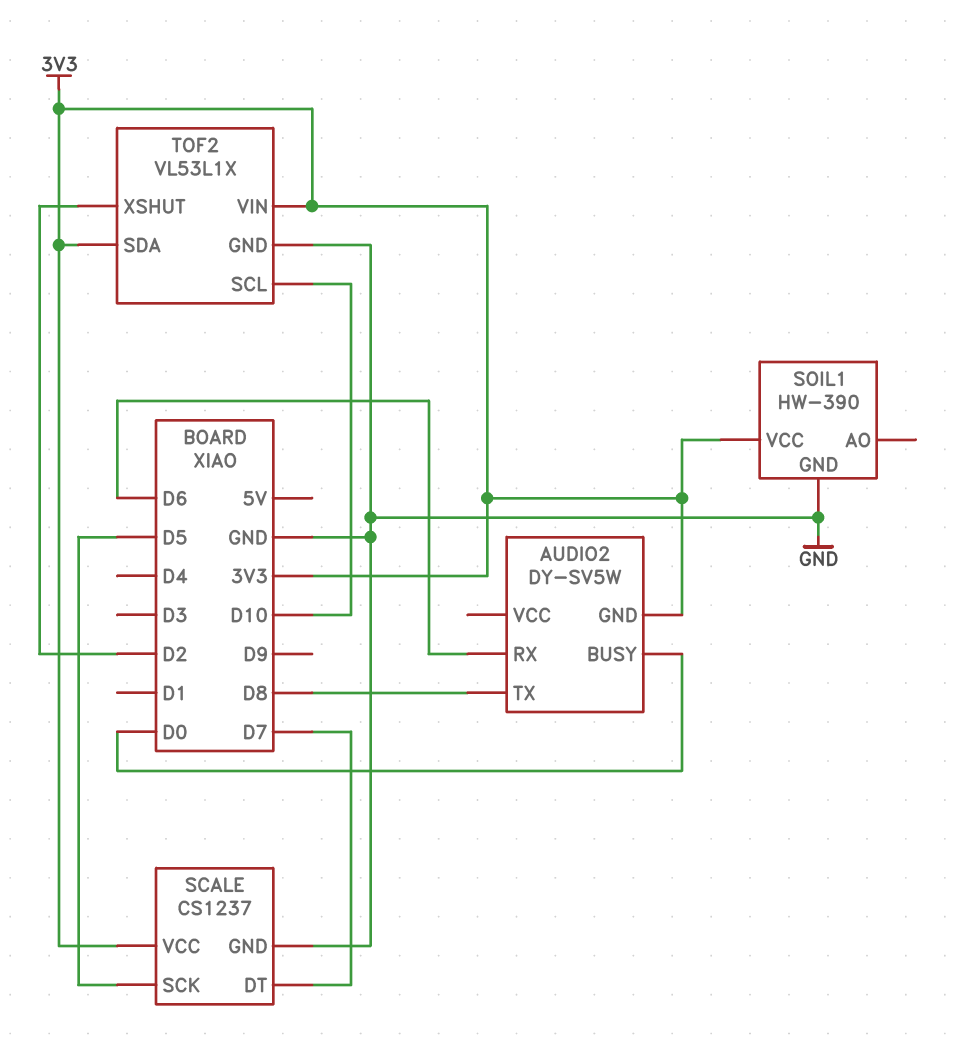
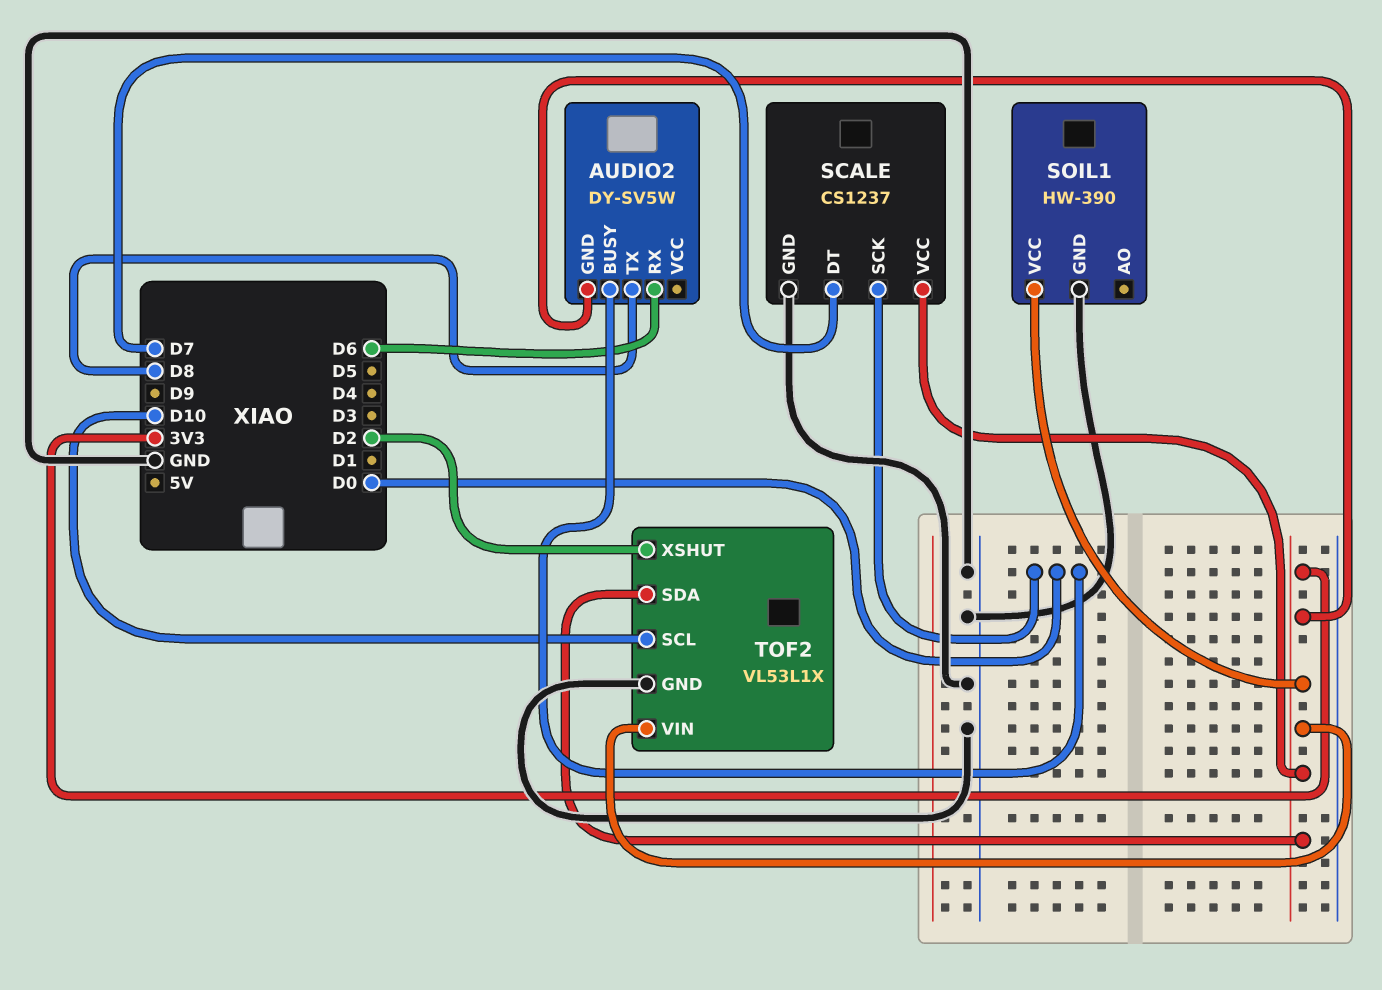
SCALE pin SCK: D5 -> D0

